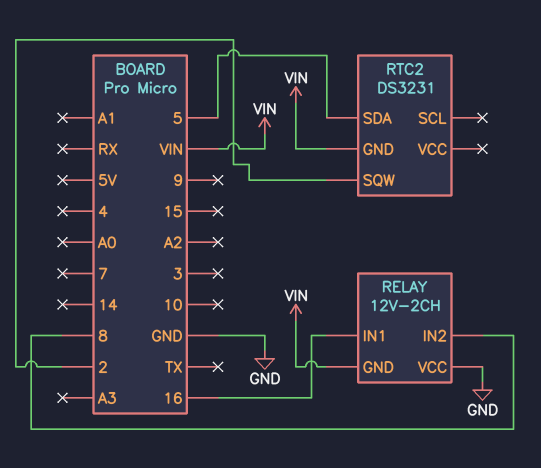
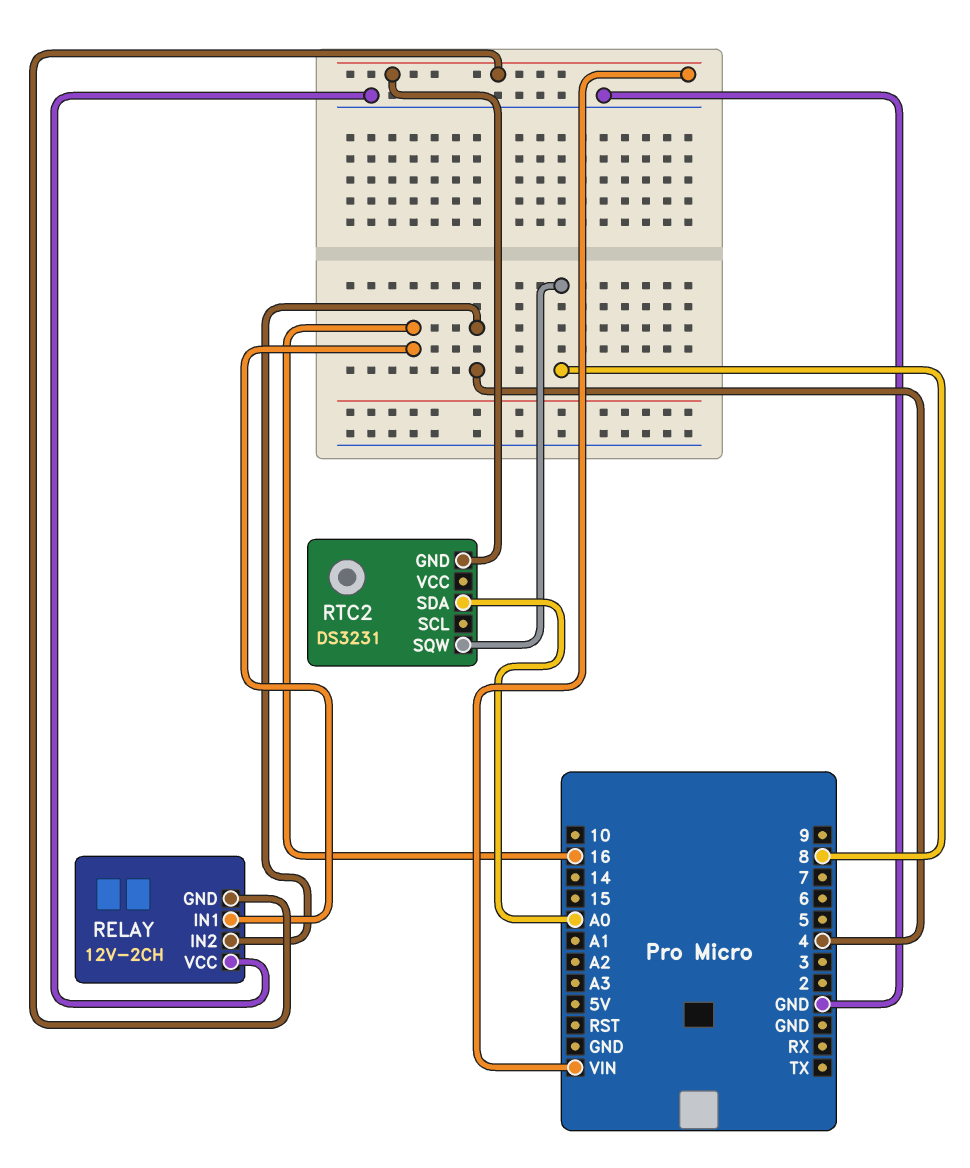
RELAY pin IN2: 8 -> 4
RTC2 pin SDA: 5 -> A0
RTC2 pin SQW: 2 -> 8

